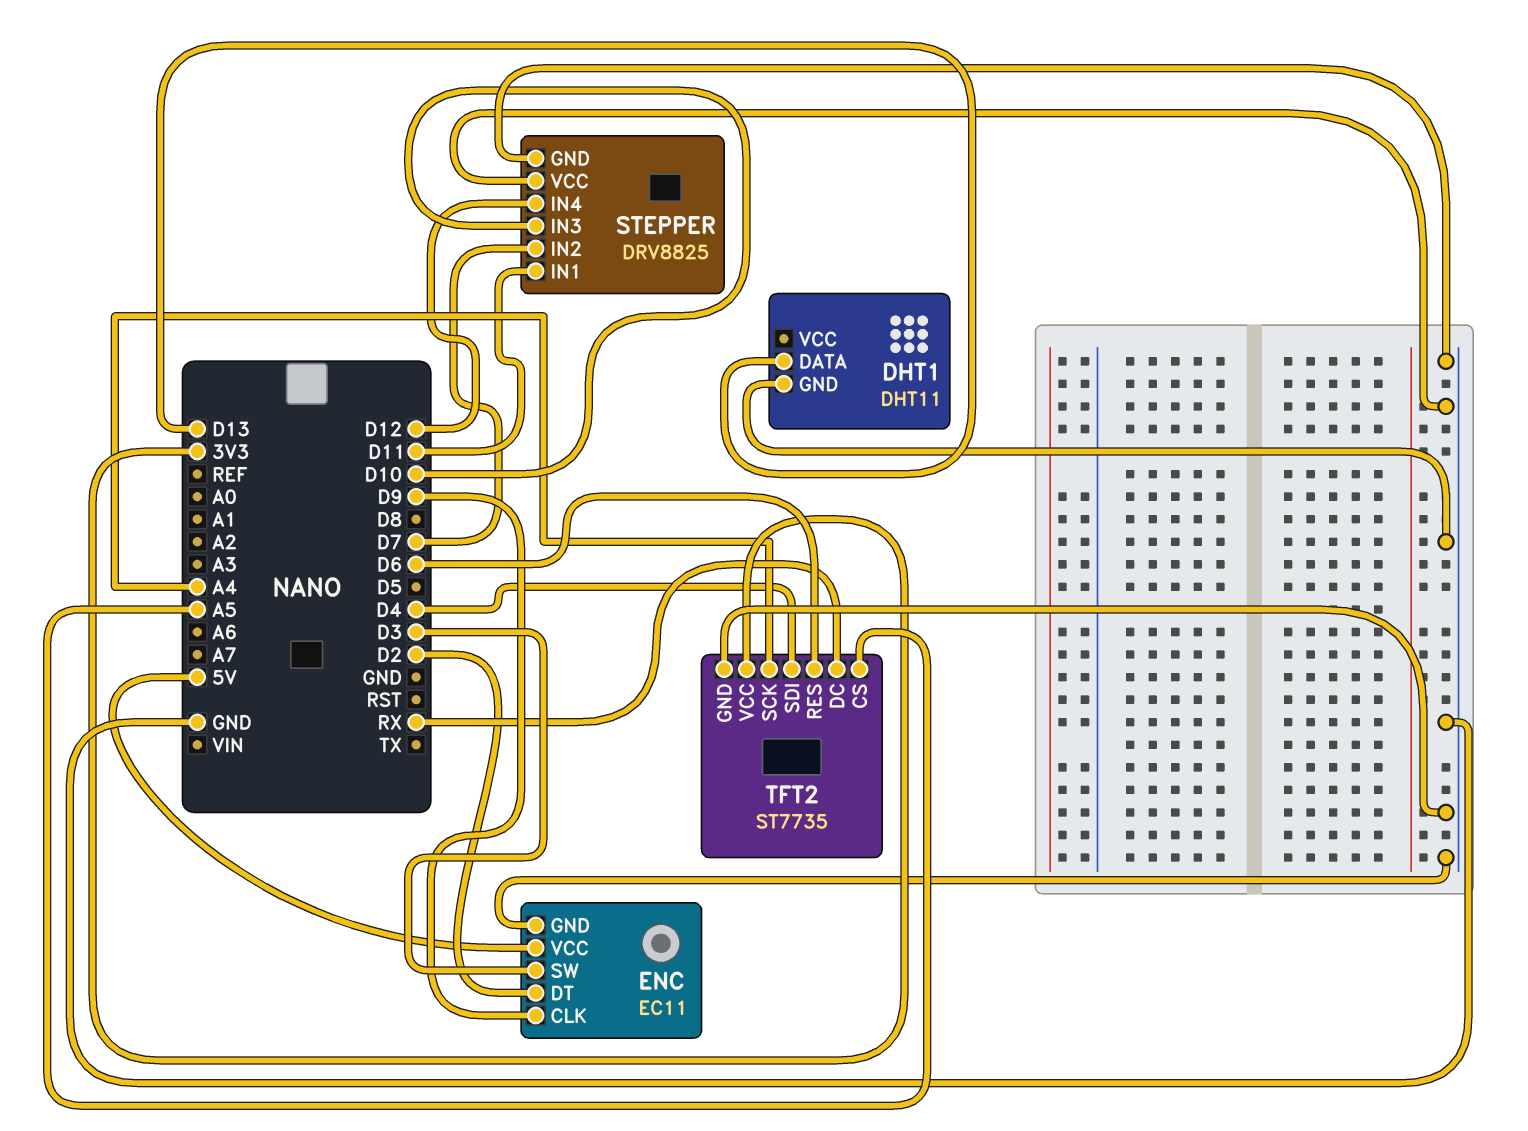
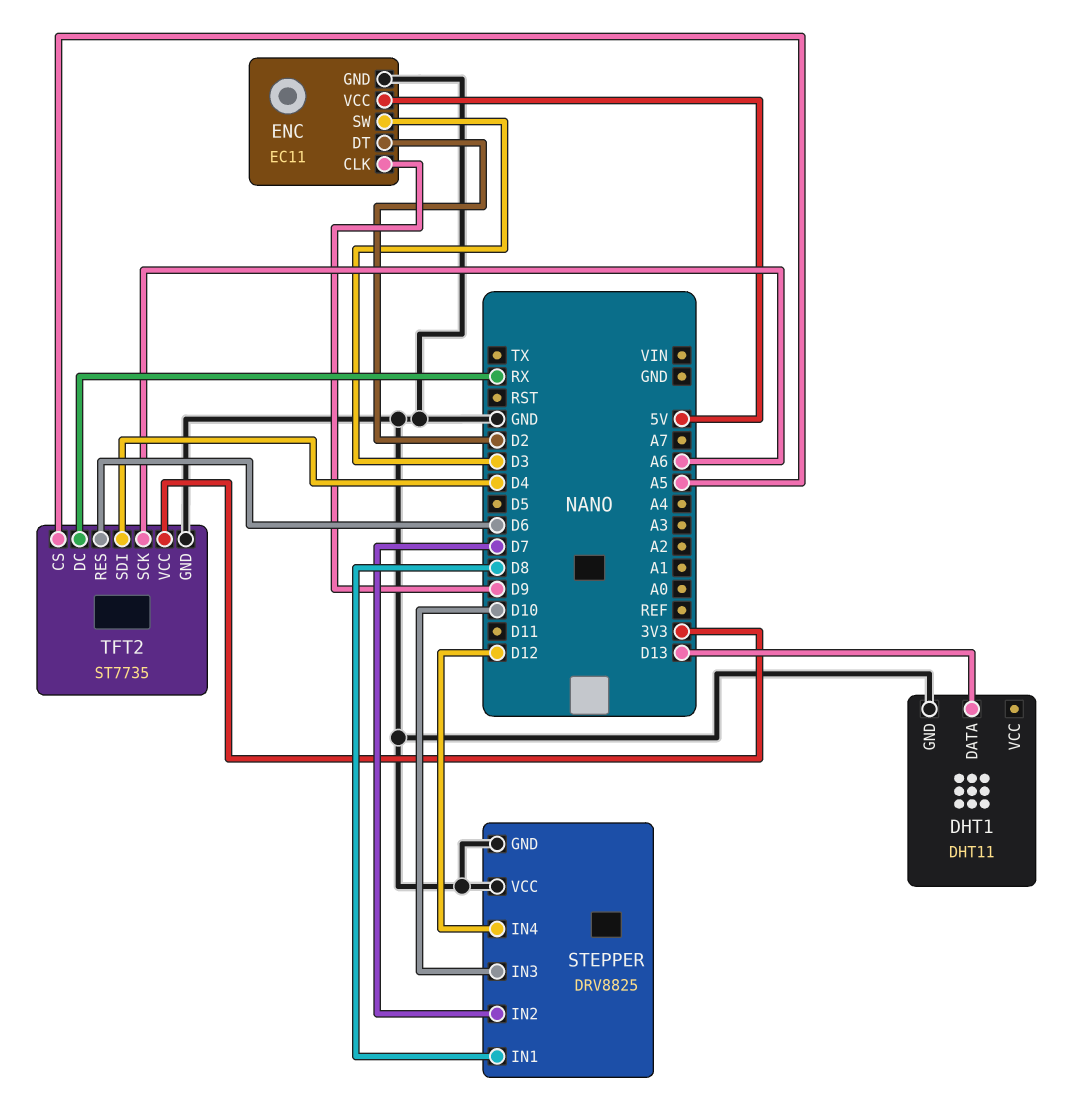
STEPPER pin IN1: D11 -> D8
TFT2 pin SCK: A4 -> A6

